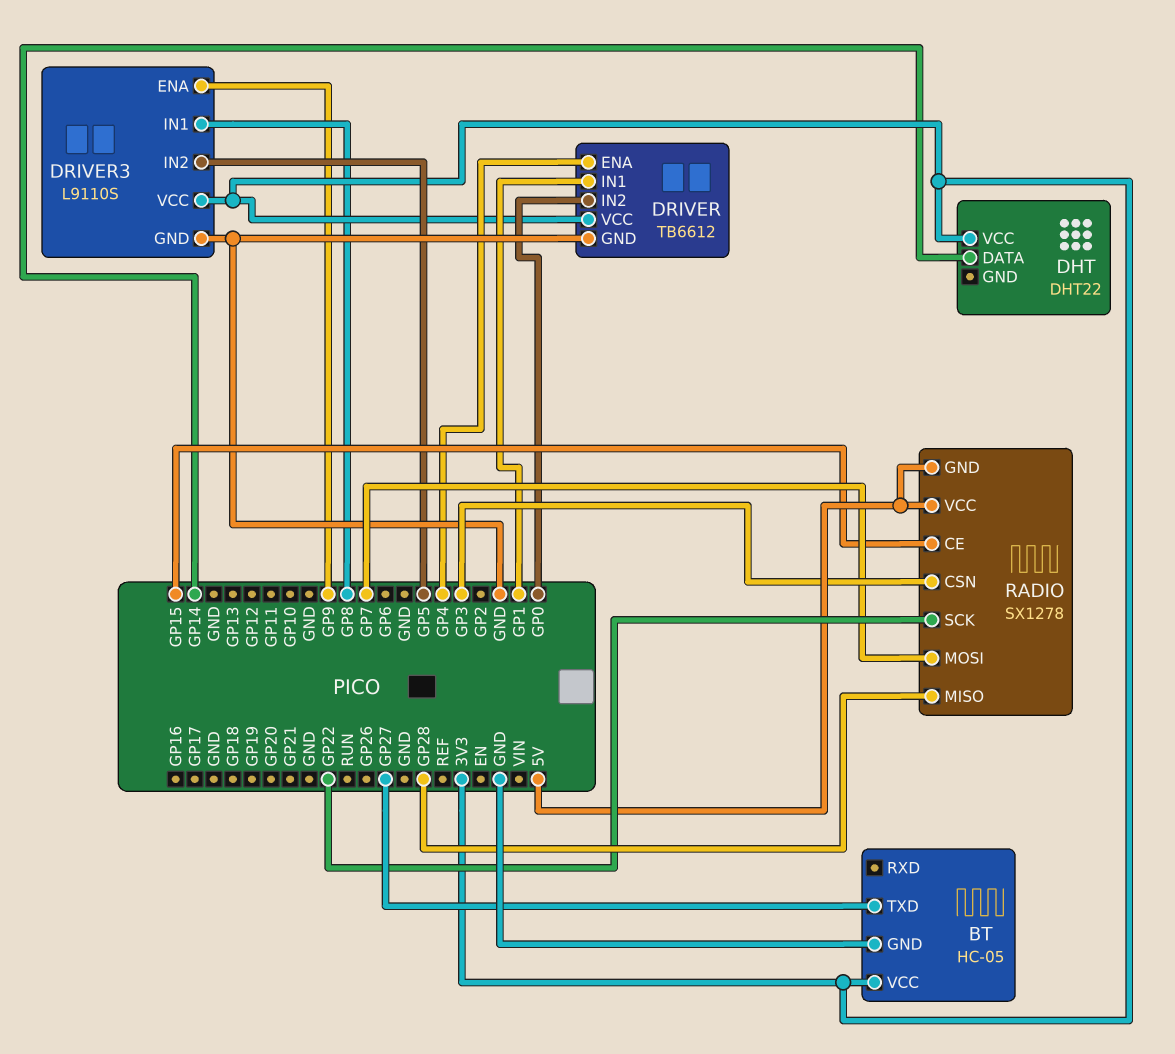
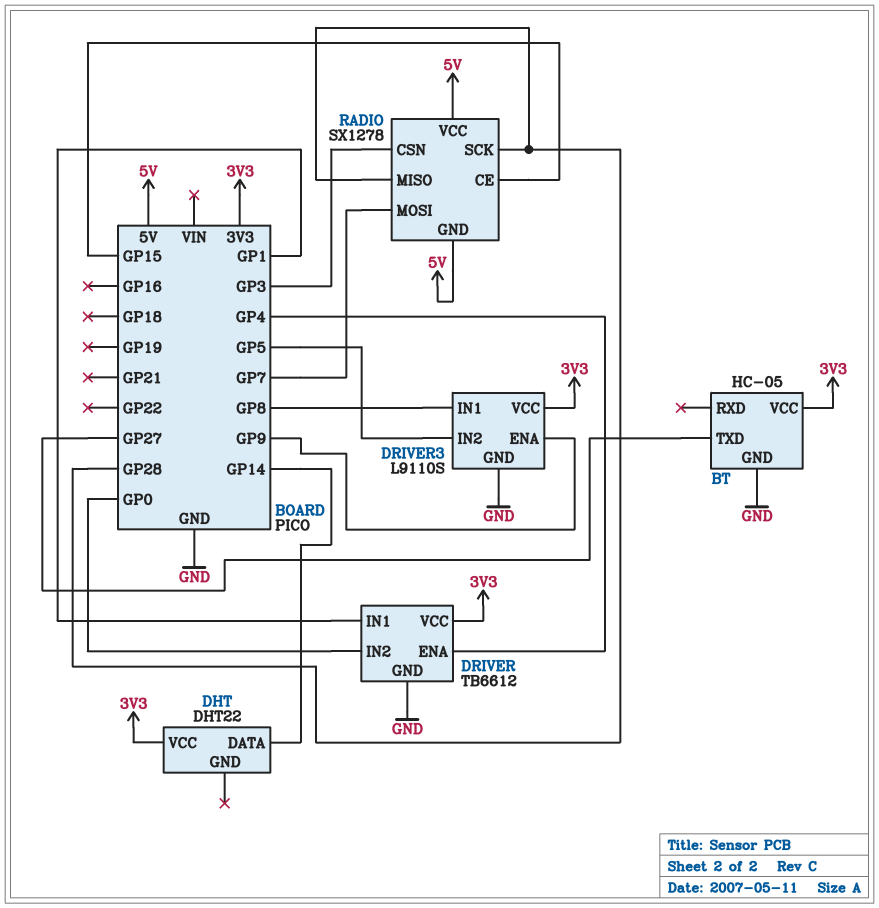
RADIO pin SCK: GP22 -> GP28

